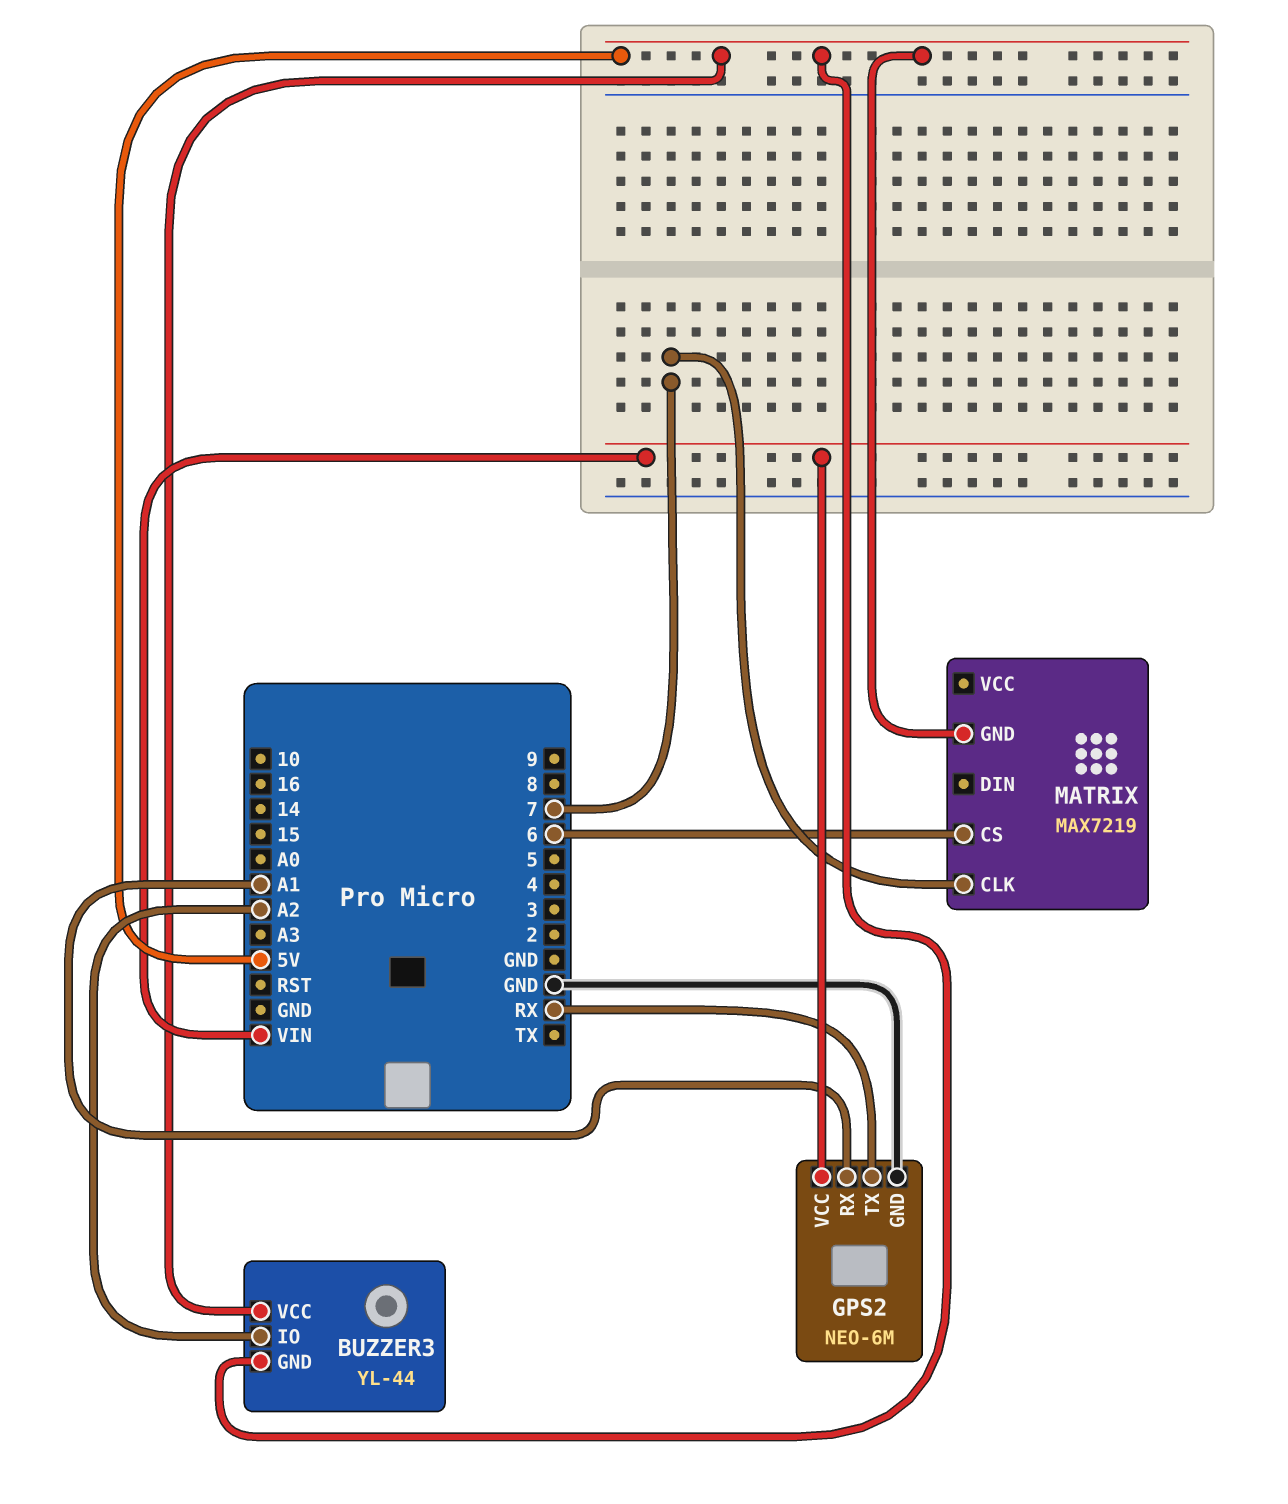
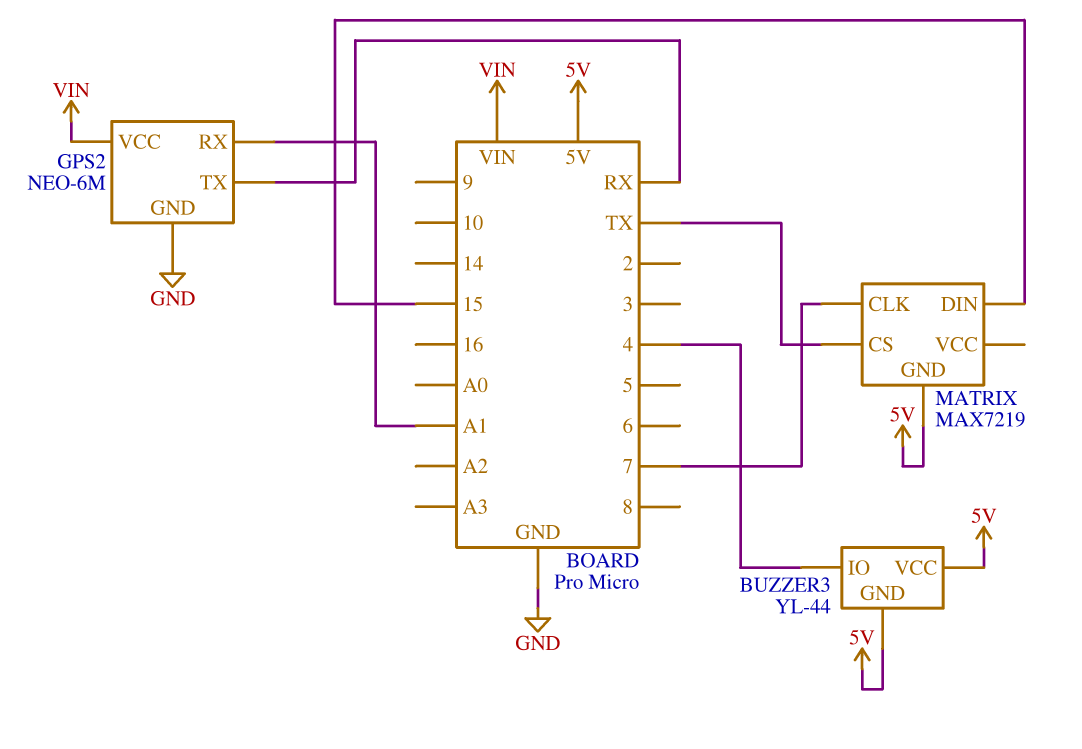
BUZZER3 pin IO: A2 -> 4
MATRIX pin CS: 6 -> TX
MATRIX pin DIN: none -> 15

